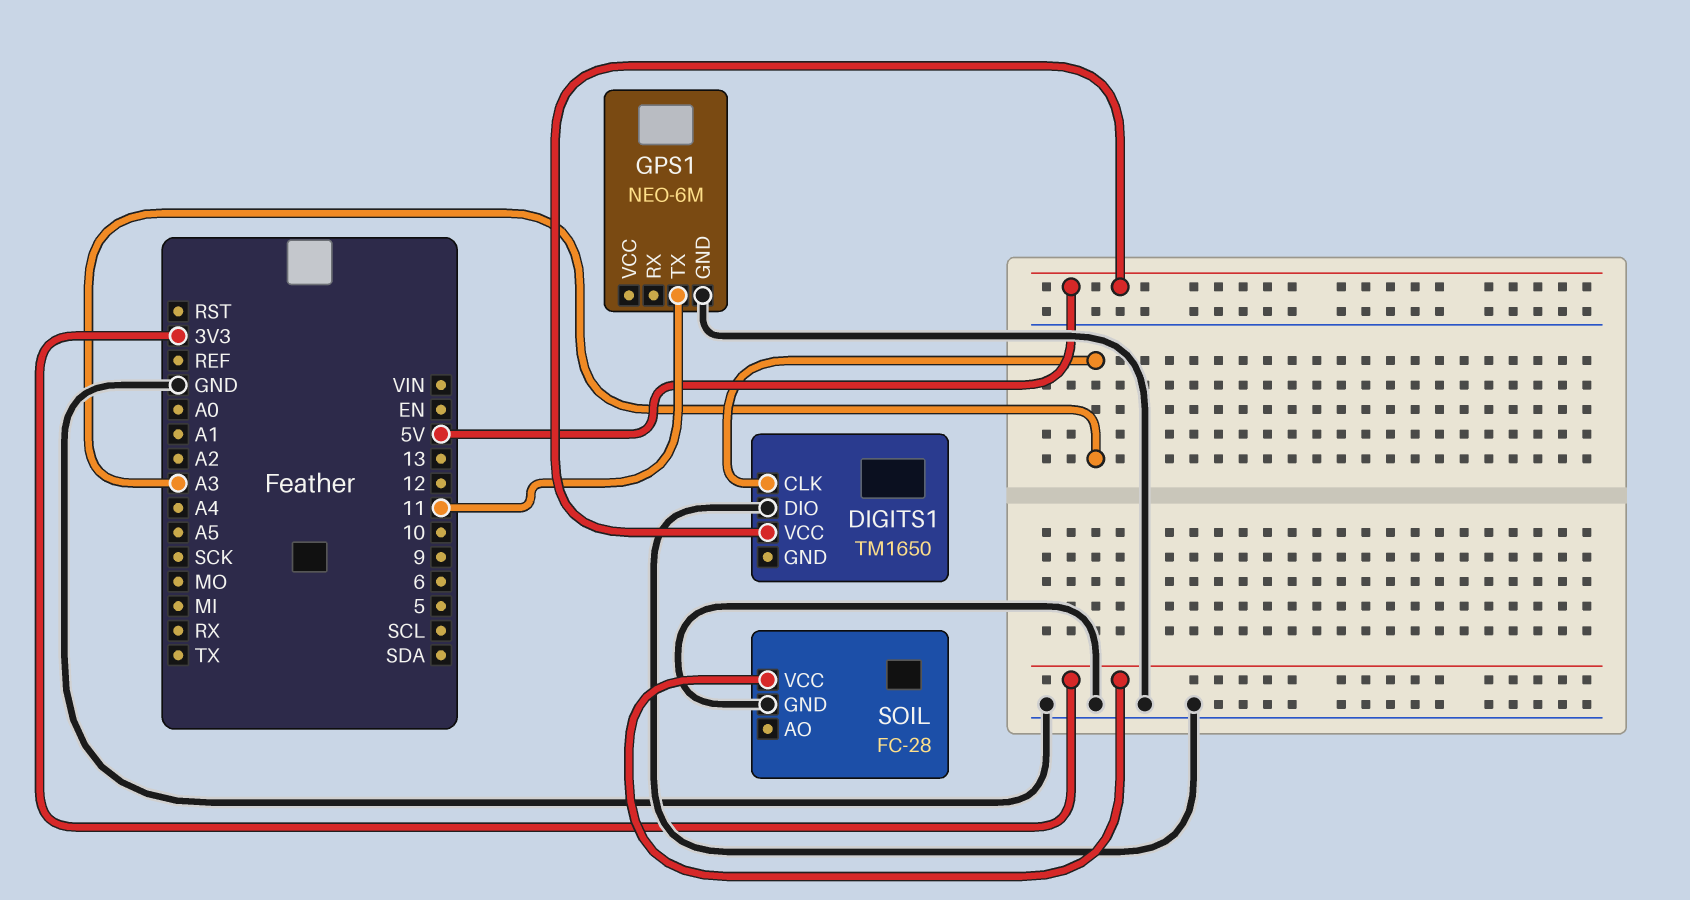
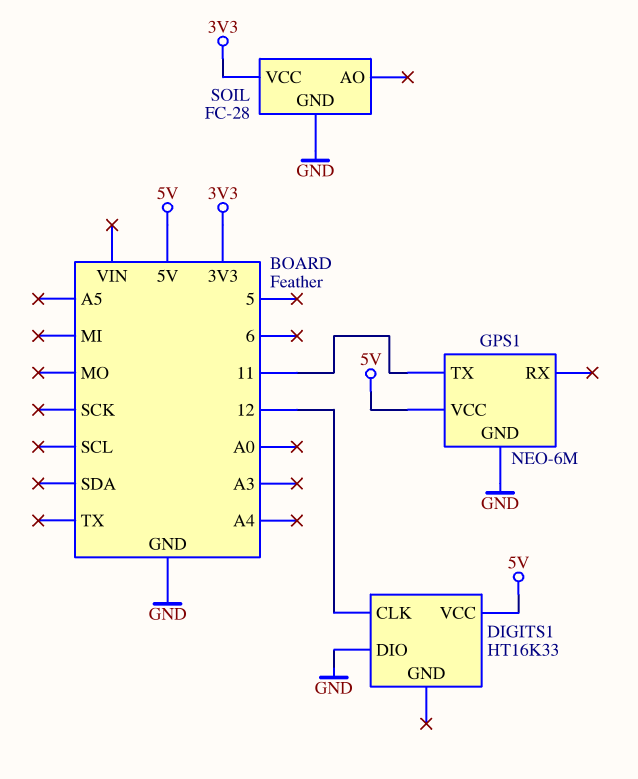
DIGITS1: TM1650 -> HT16K33
DIGITS1 pin CLK: A3 -> 12
GPS1 pin VCC: none -> 5V

